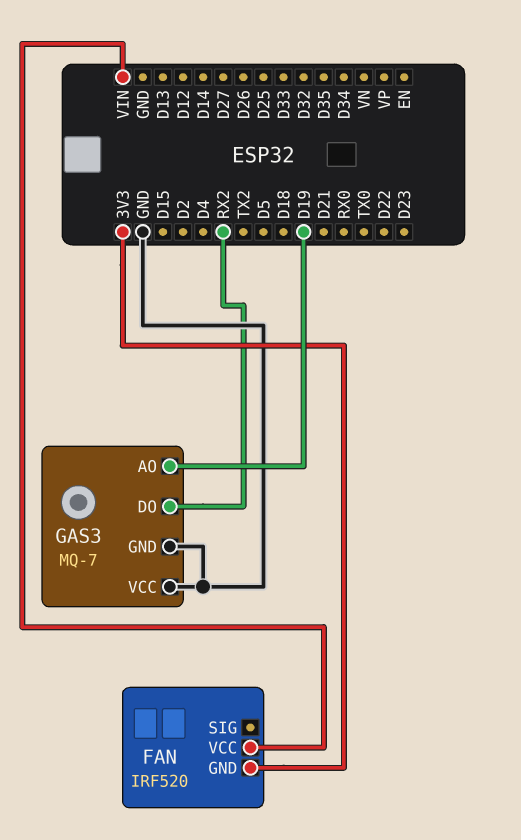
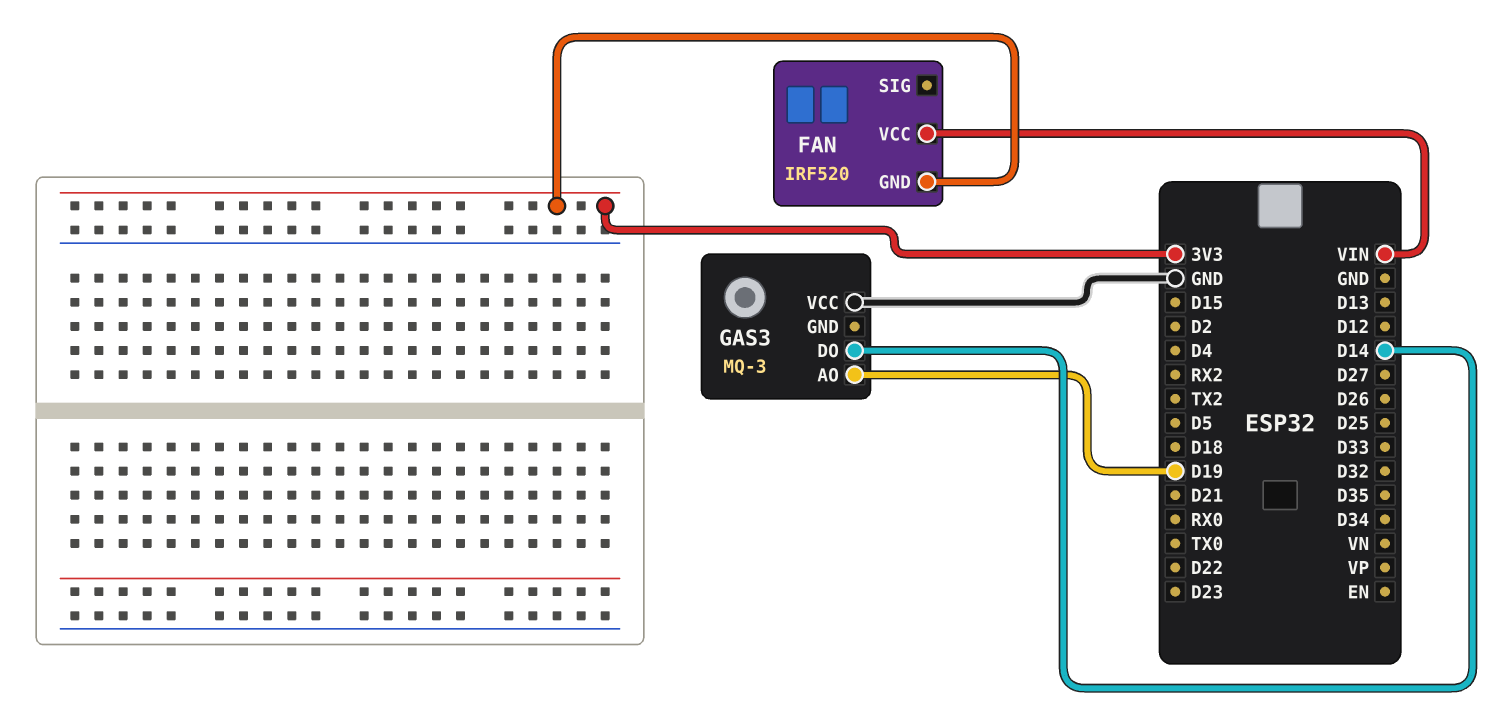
GAS3: MQ-7 -> MQ-3
GAS3 pin DO: RX2 -> D14
GAS3 pin GND: GND -> none

